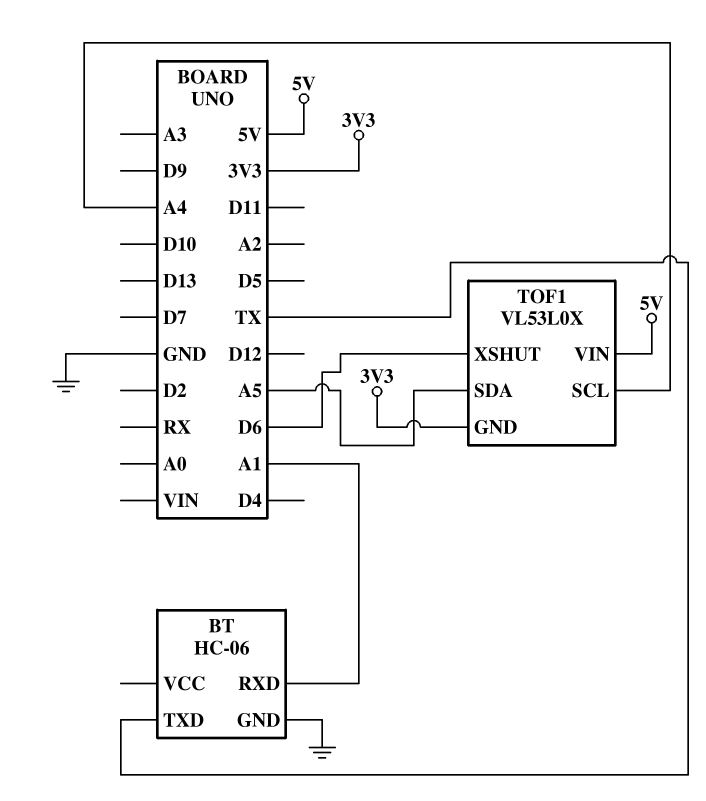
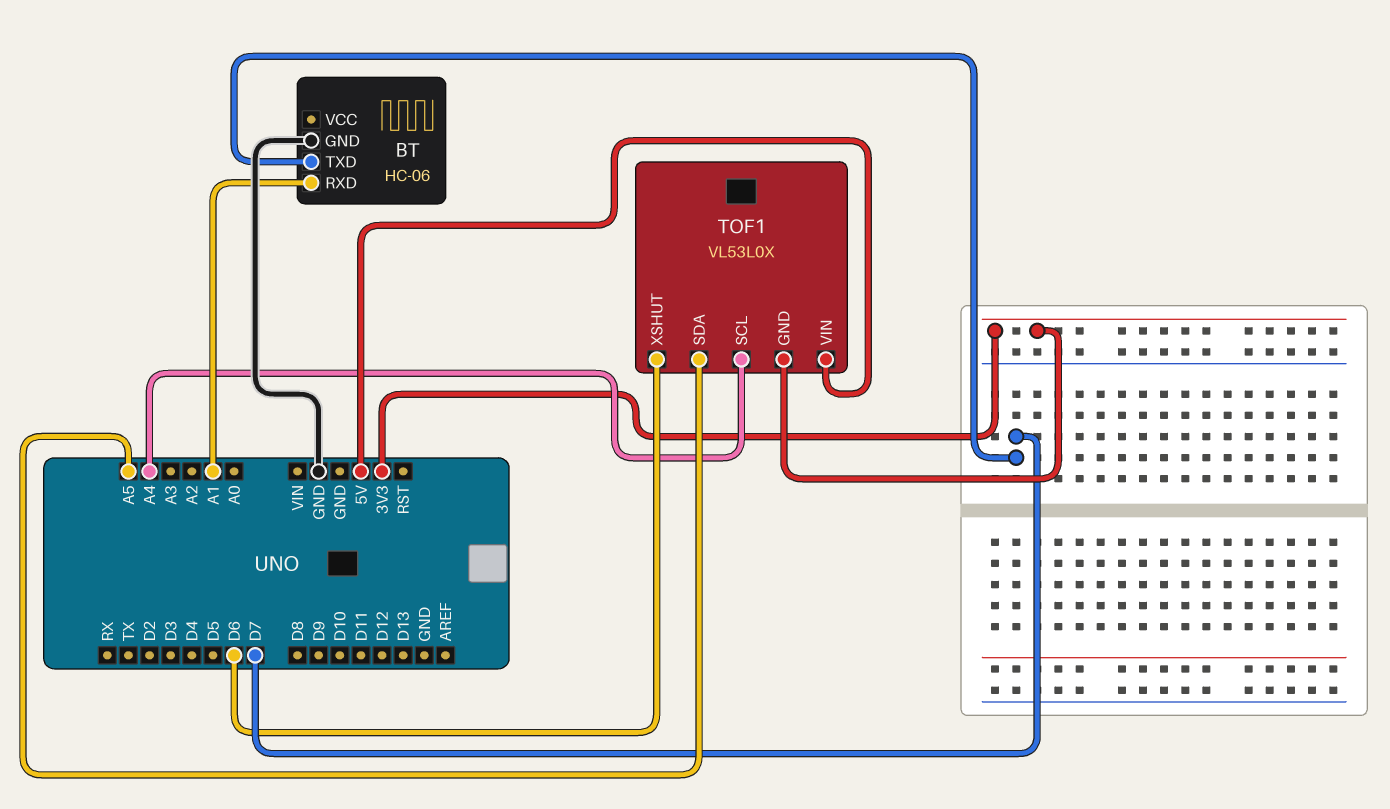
BT pin TXD: TX -> D7

